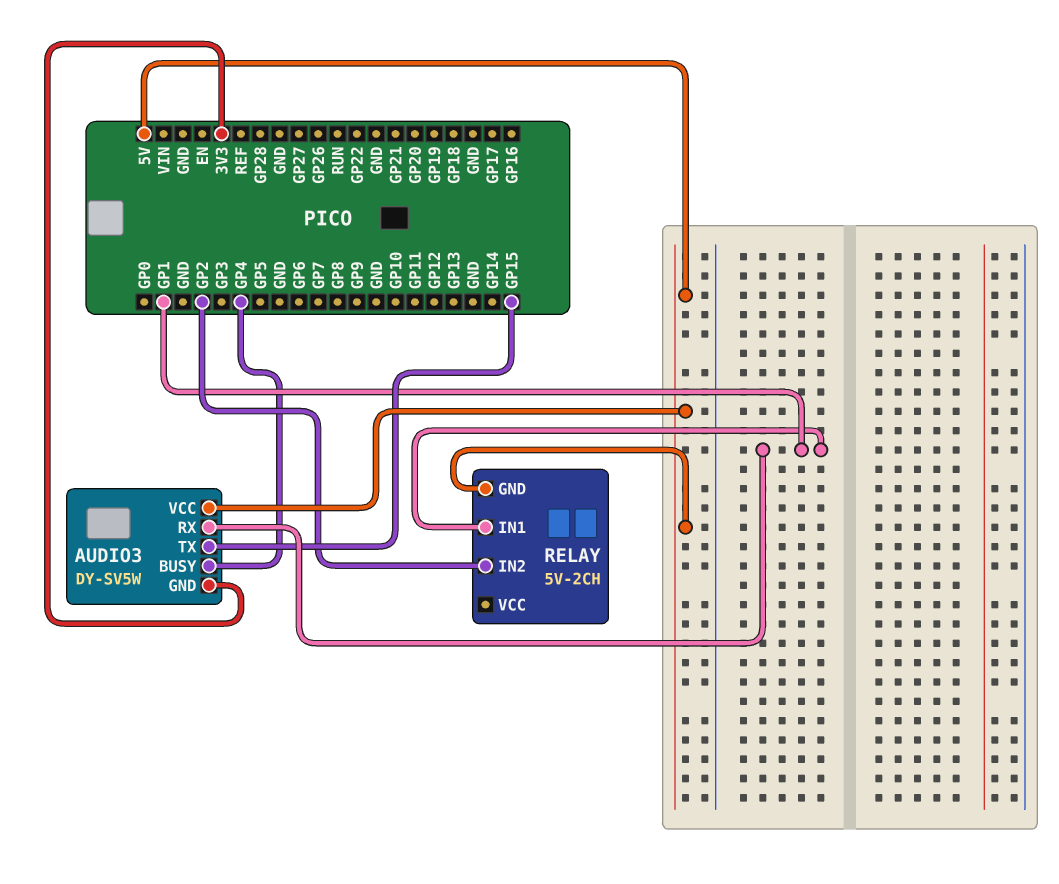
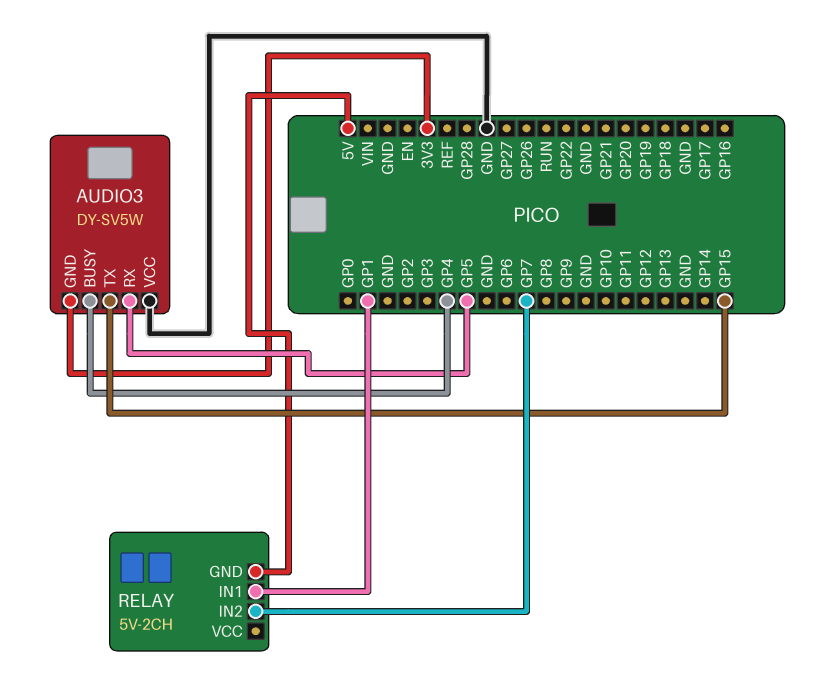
AUDIO3 pin RX: GP1 -> GP5
AUDIO3 pin VCC: 5V -> GND
RELAY pin IN2: GP2 -> GP7

